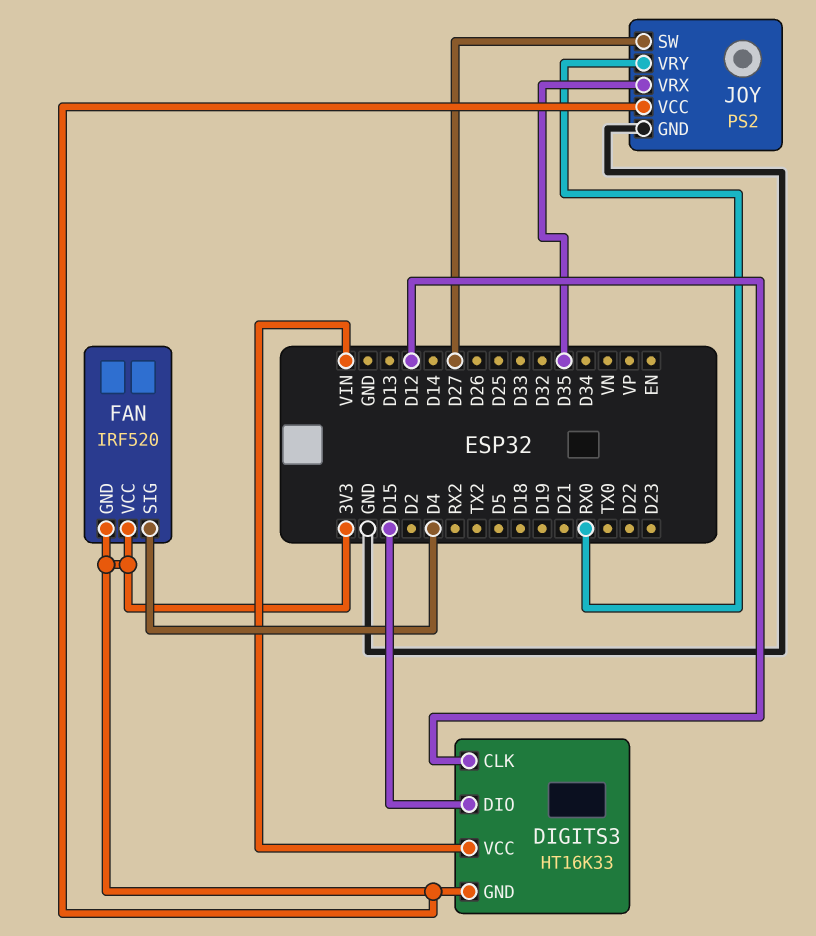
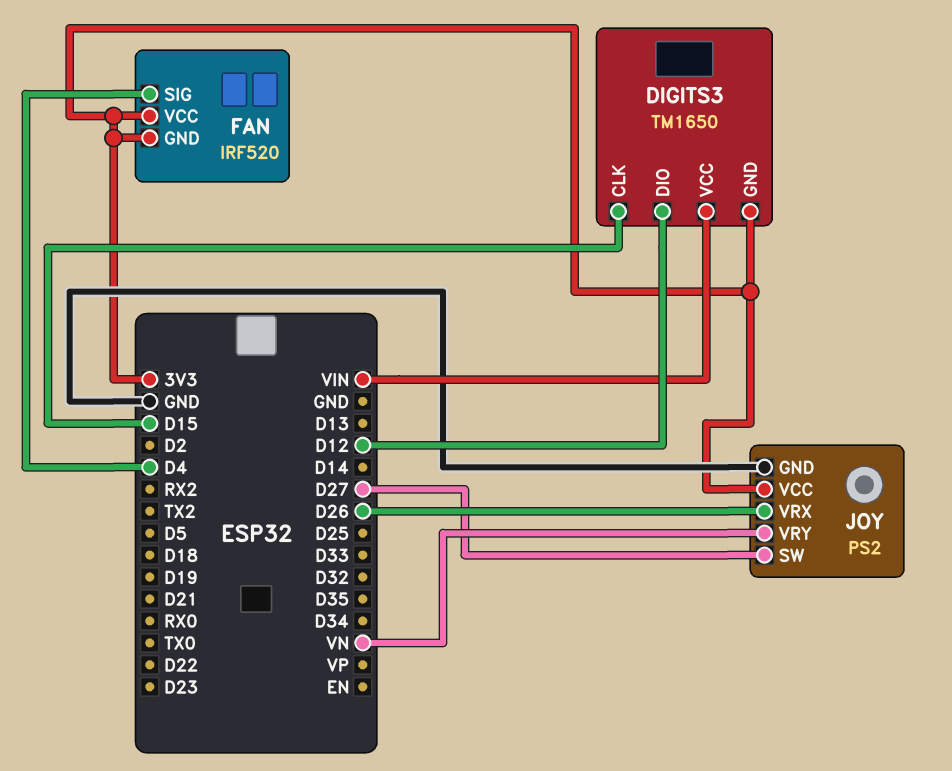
DIGITS3: HT16K33 -> TM1650
DIGITS3 pin CLK: D12 -> D15
DIGITS3 pin DIO: D15 -> D12
JOY pin VRX: D35 -> D26
JOY pin VRY: RX0 -> VN

